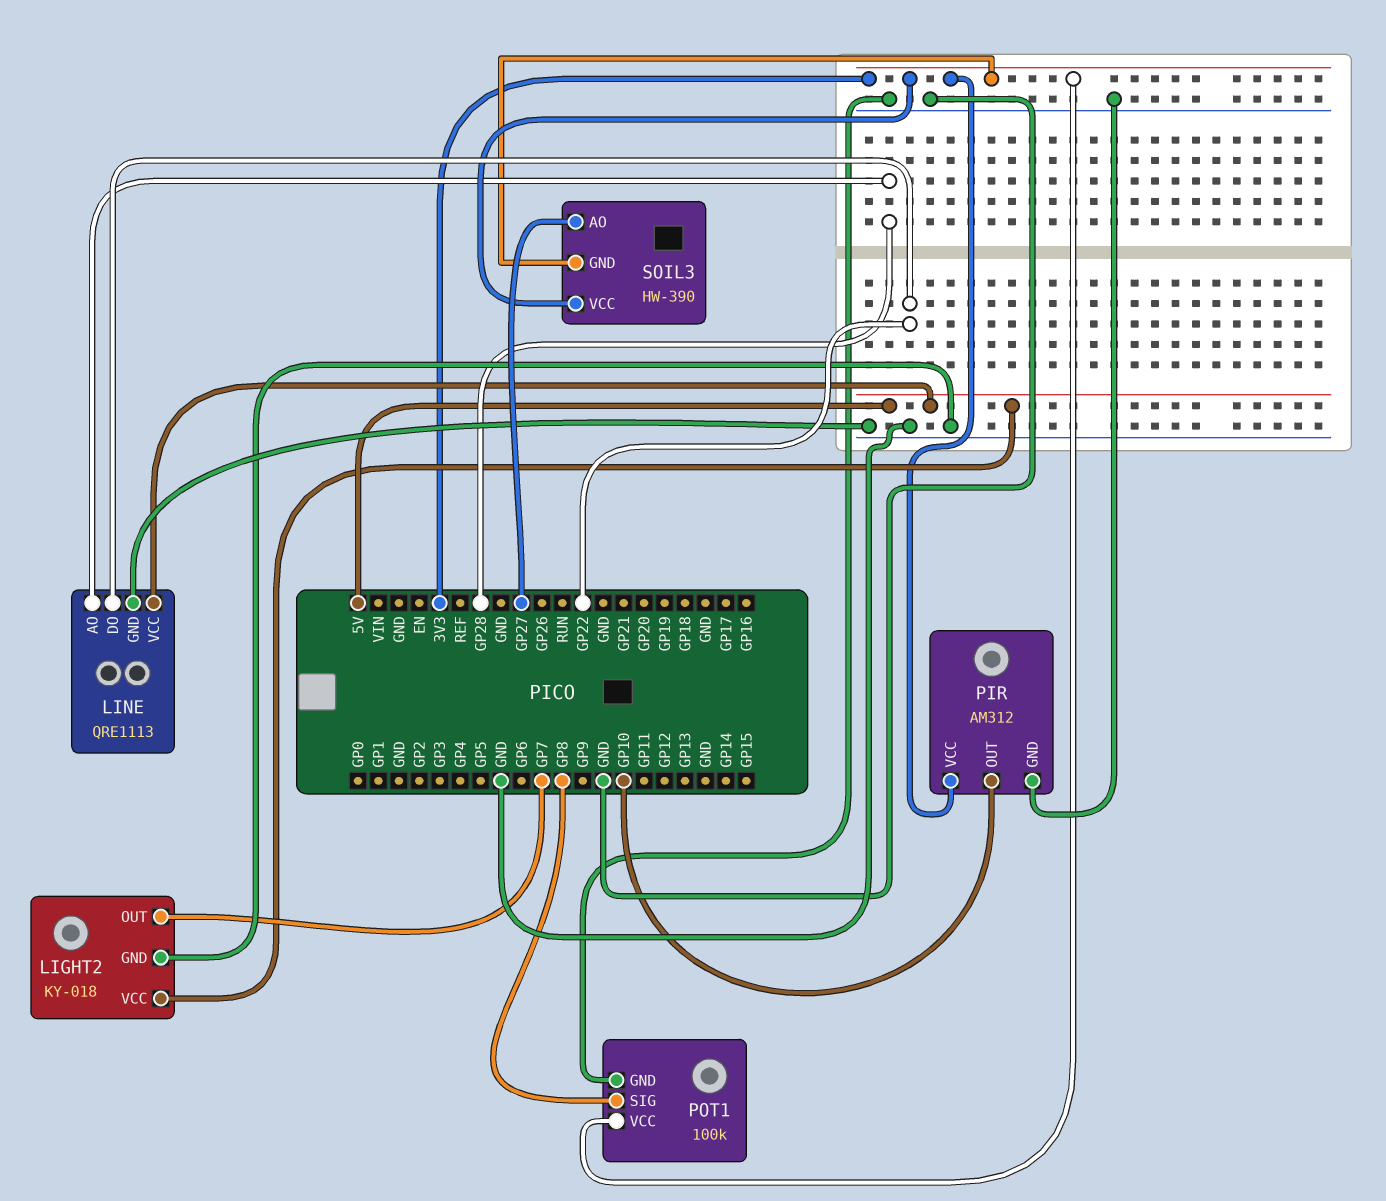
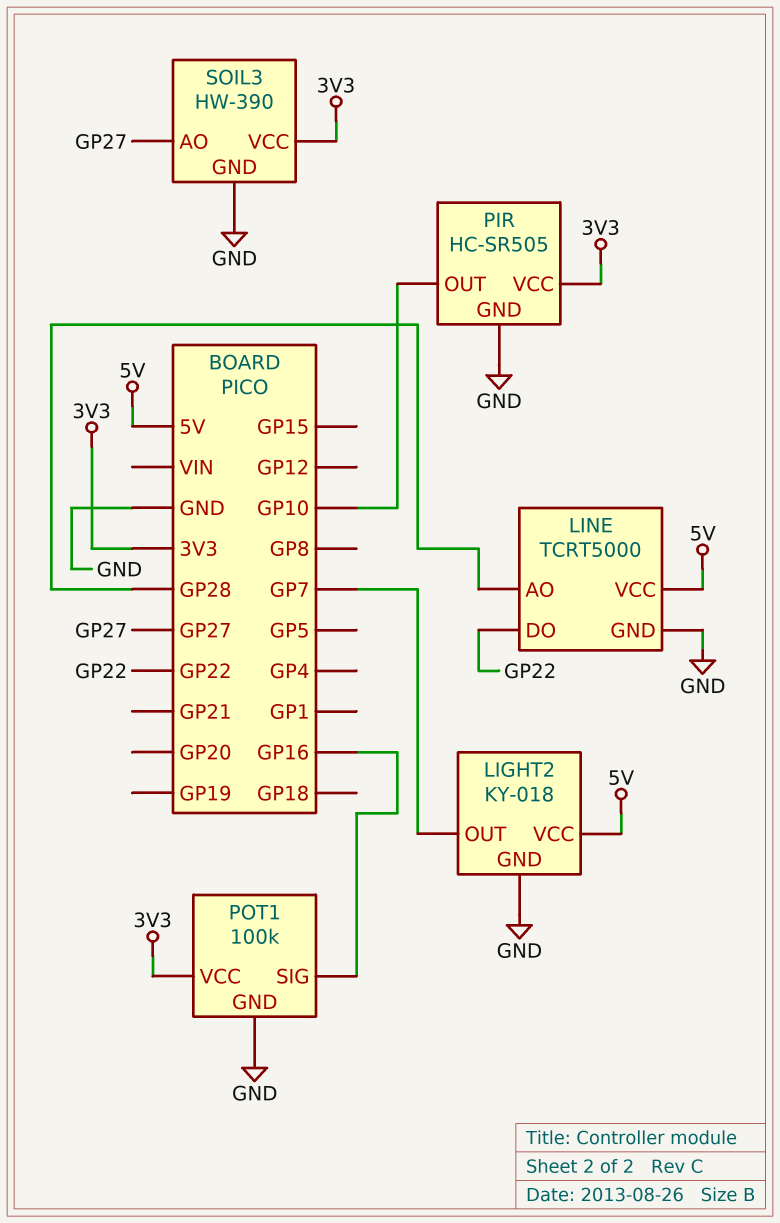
LINE: QRE1113 -> TCRT5000
PIR: AM312 -> HC-SR505
POT1 pin SIG: GP8 -> GP16
SOIL3 pin GND: 3V3 -> GND

